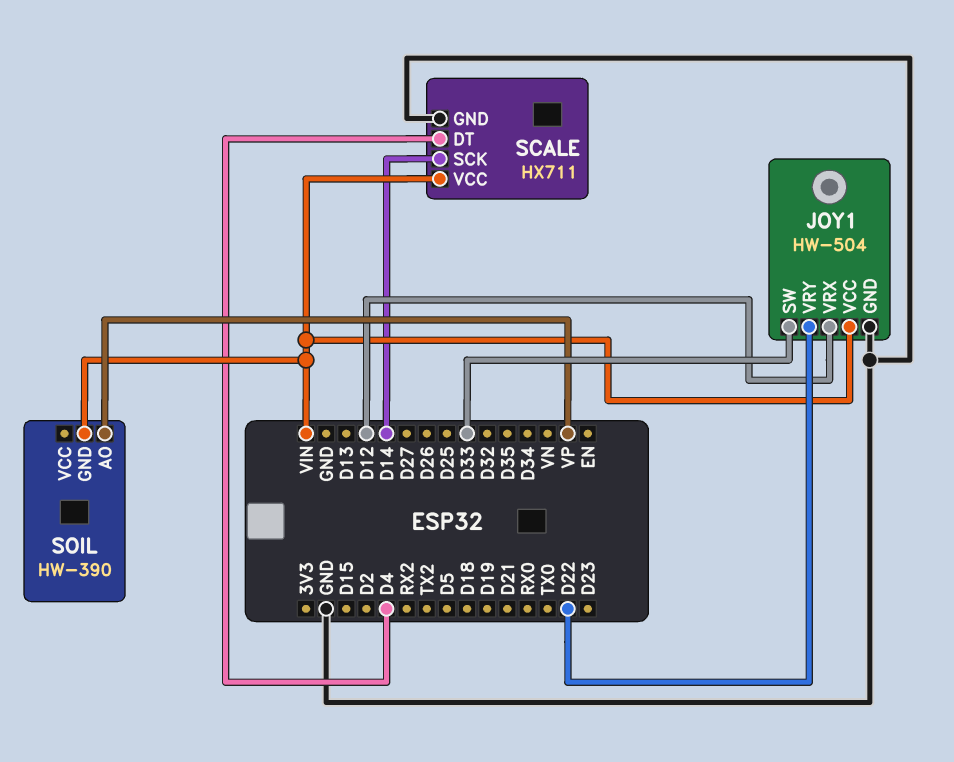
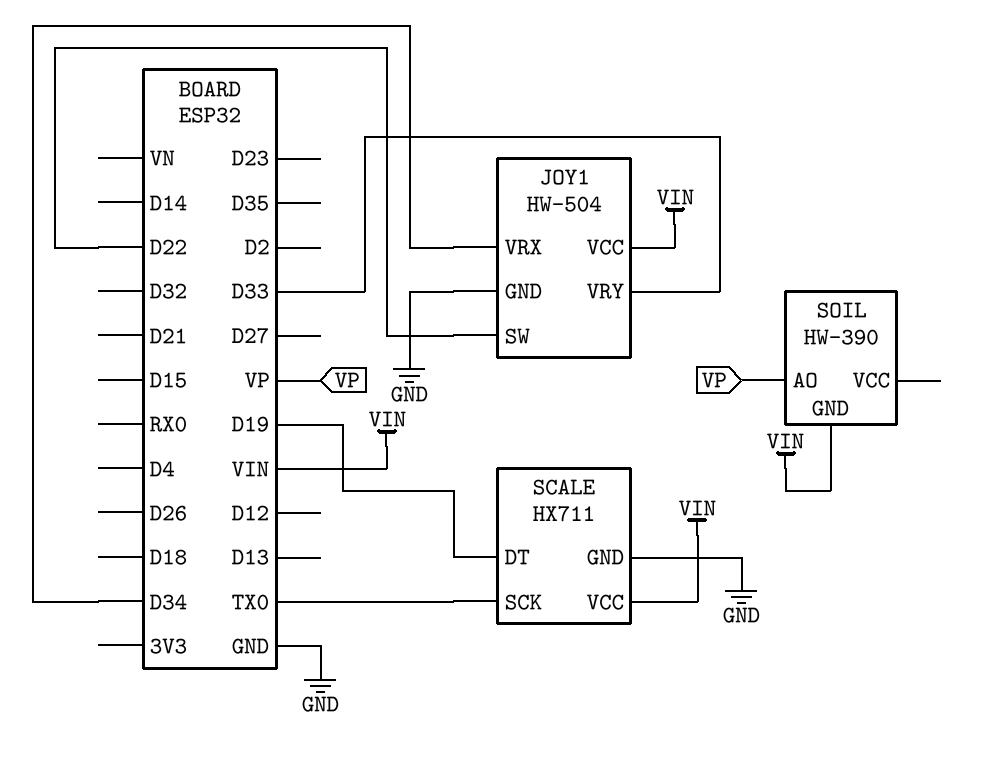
JOY1 pin SW: D33 -> D22
JOY1 pin VRX: D12 -> D34
JOY1 pin VRY: D22 -> D33
SCALE pin DT: D4 -> D19
SCALE pin SCK: D14 -> TX0

